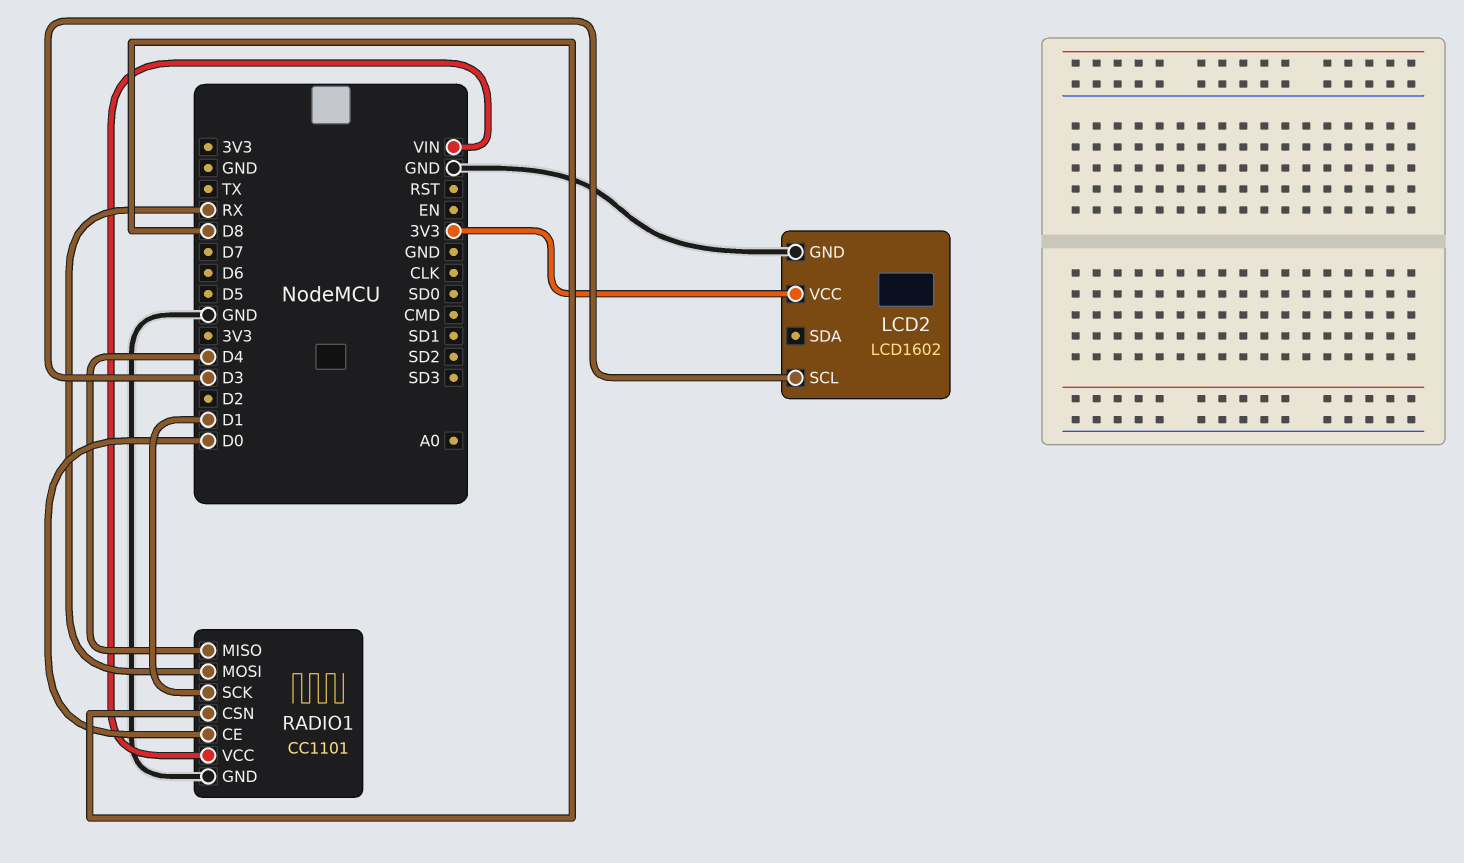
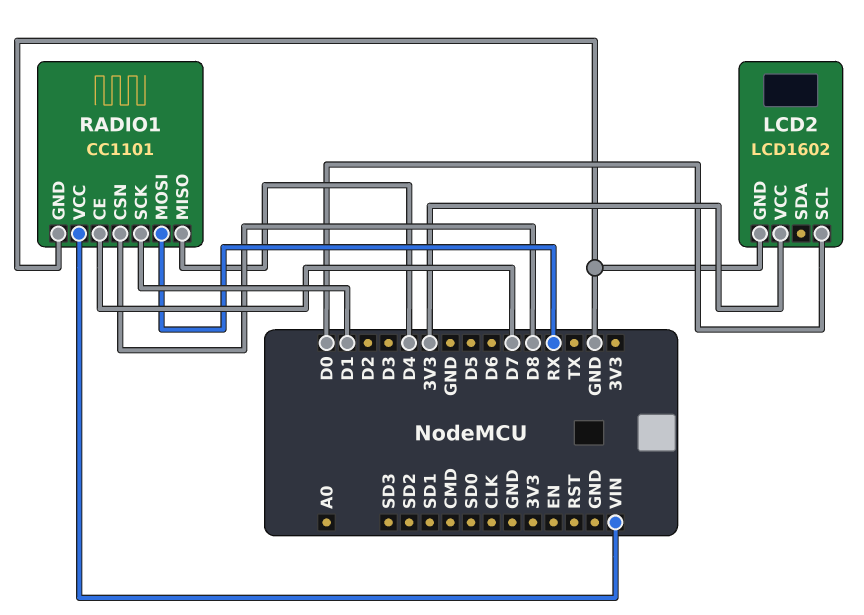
LCD2 pin SCL: D3 -> D0
RADIO1 pin CE: D0 -> D7

